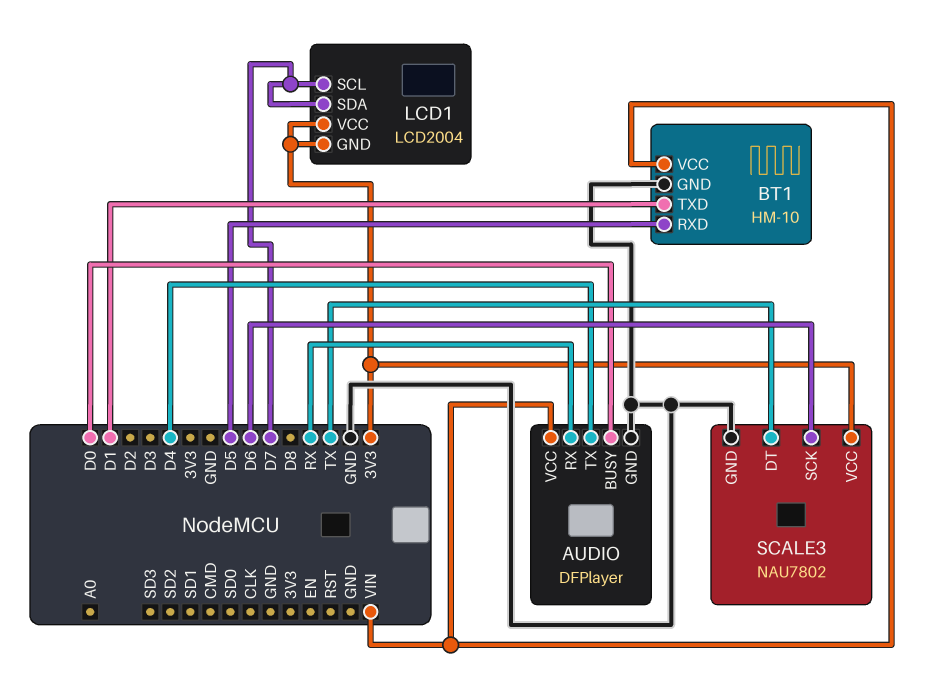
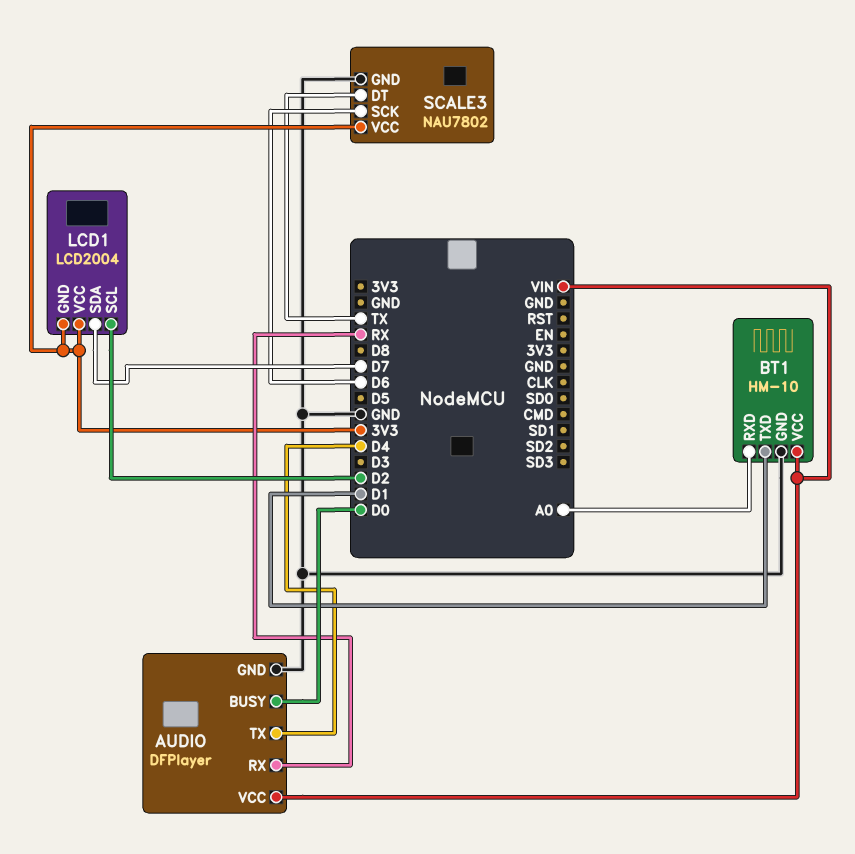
BT1 pin RXD: D5 -> A0
LCD1 pin SCL: D7 -> D2

